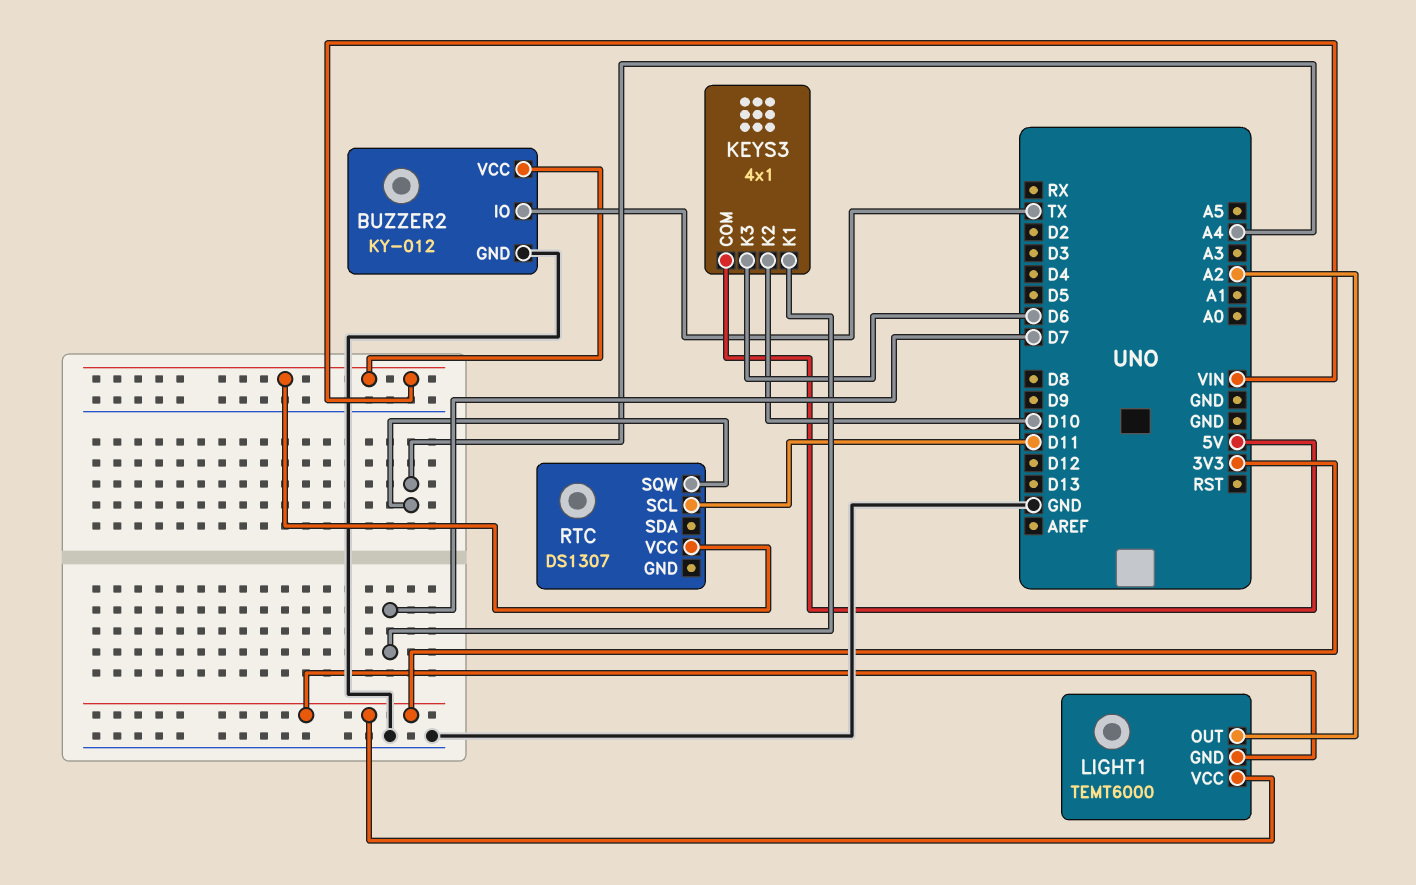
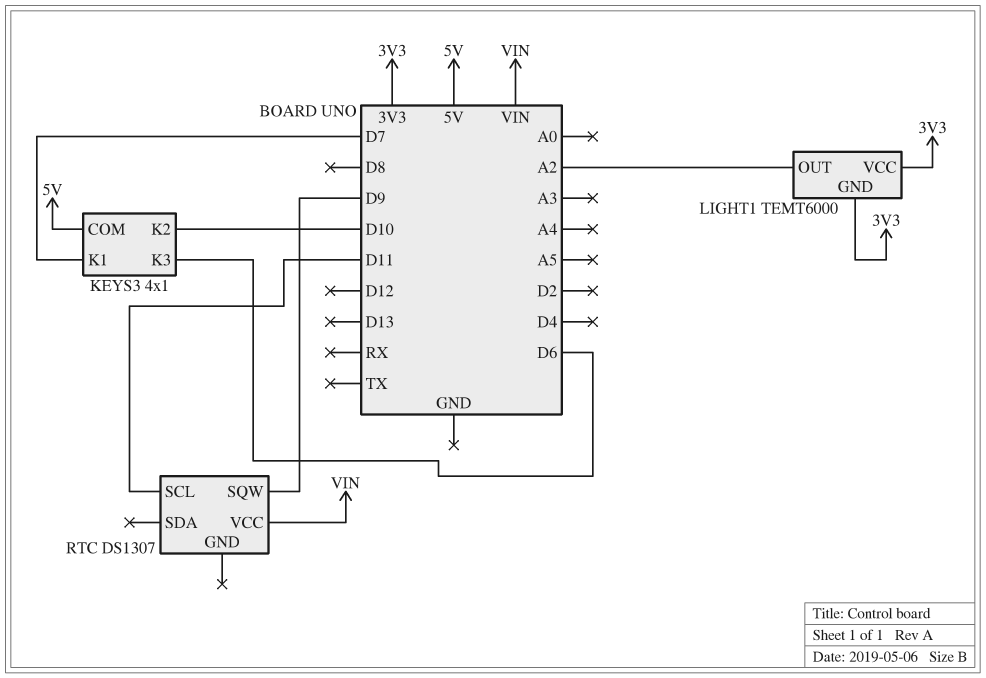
BUZZER2: KY-012 -> none
BUZZER2 pin GND: GND -> none
BUZZER2 pin IO: TX -> none
BUZZER2 pin VCC: VIN -> none
RTC pin SQW: A4 -> D9

